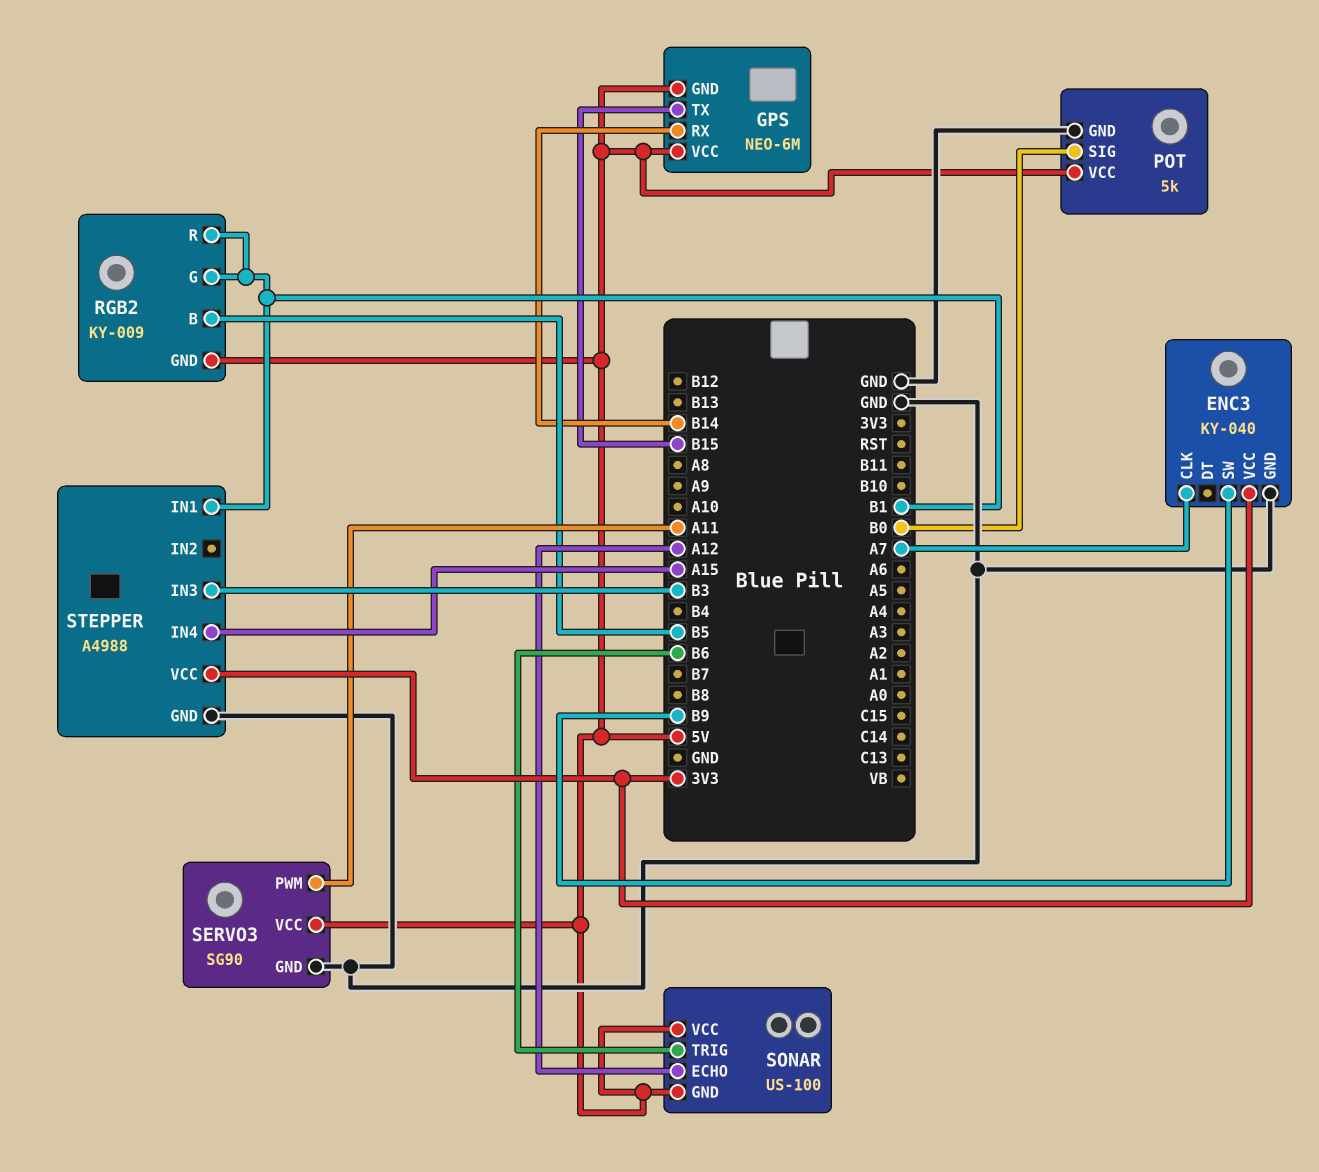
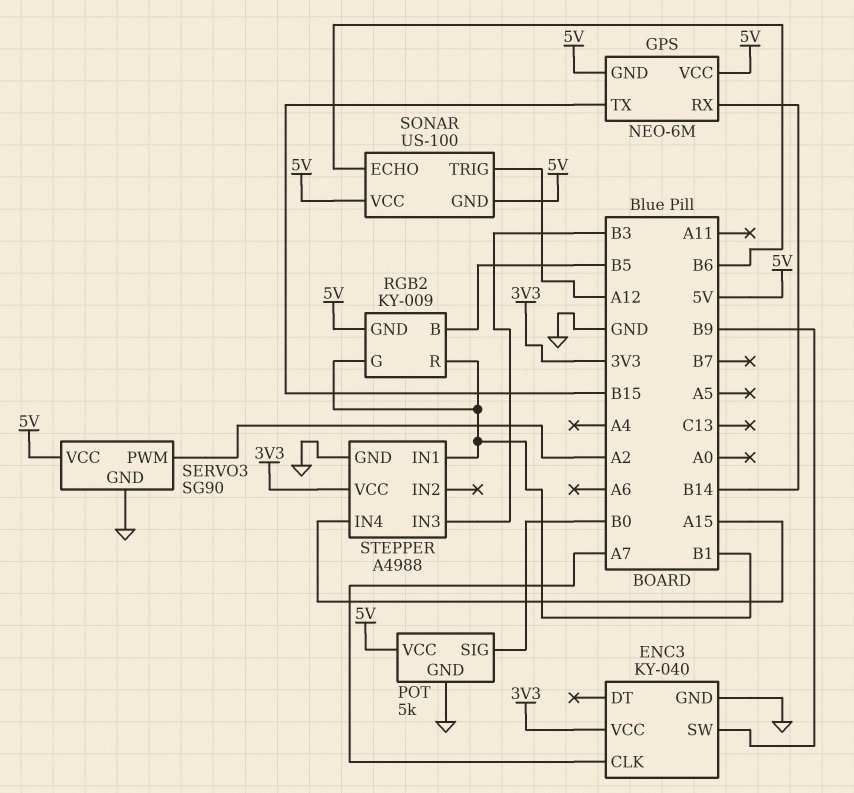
SERVO3 pin PWM: A11 -> A2
SONAR pin ECHO: A12 -> B6
SONAR pin TRIG: B6 -> A12

